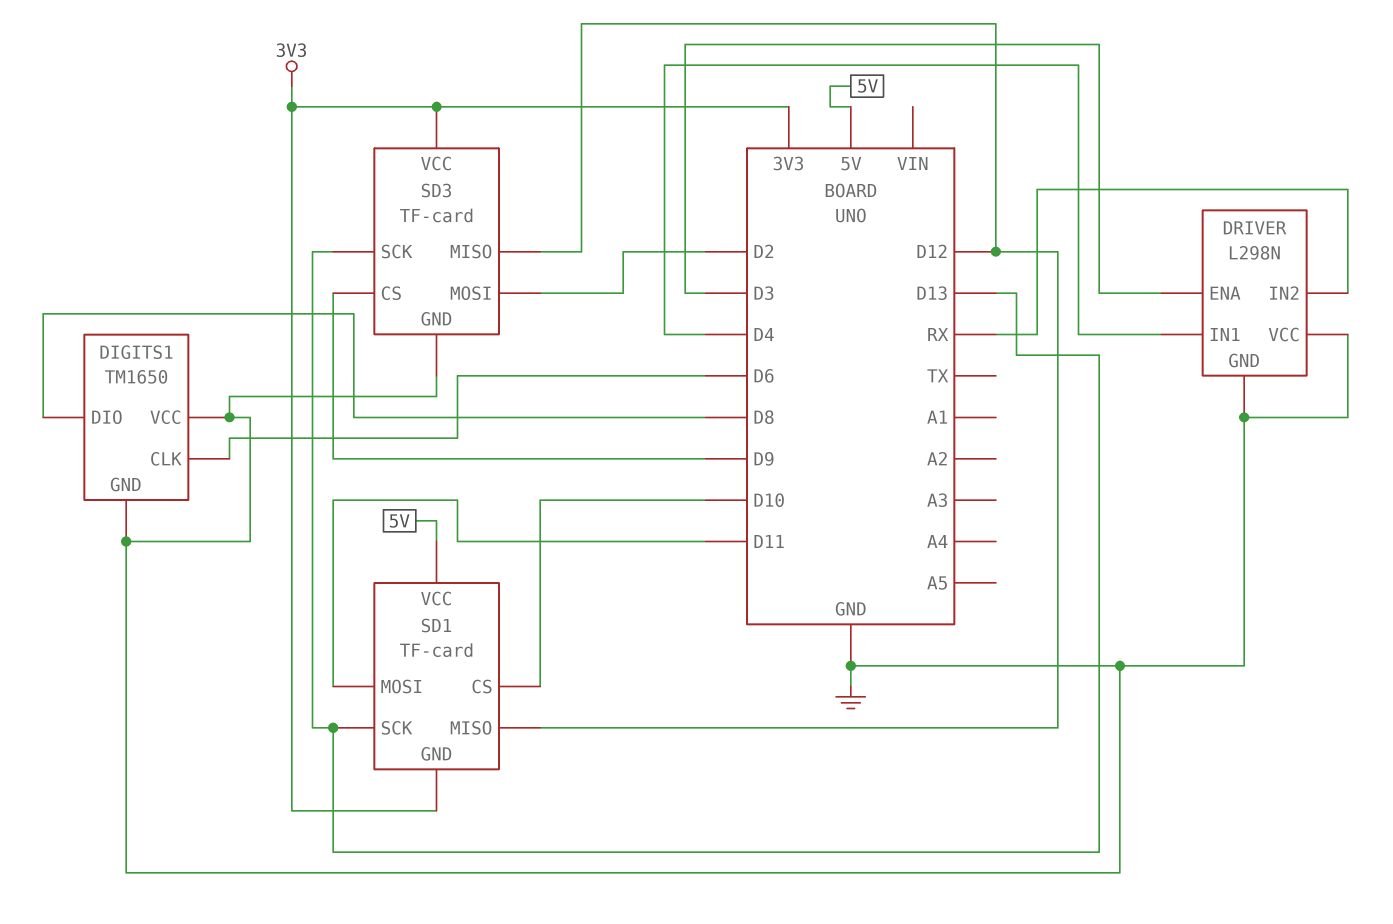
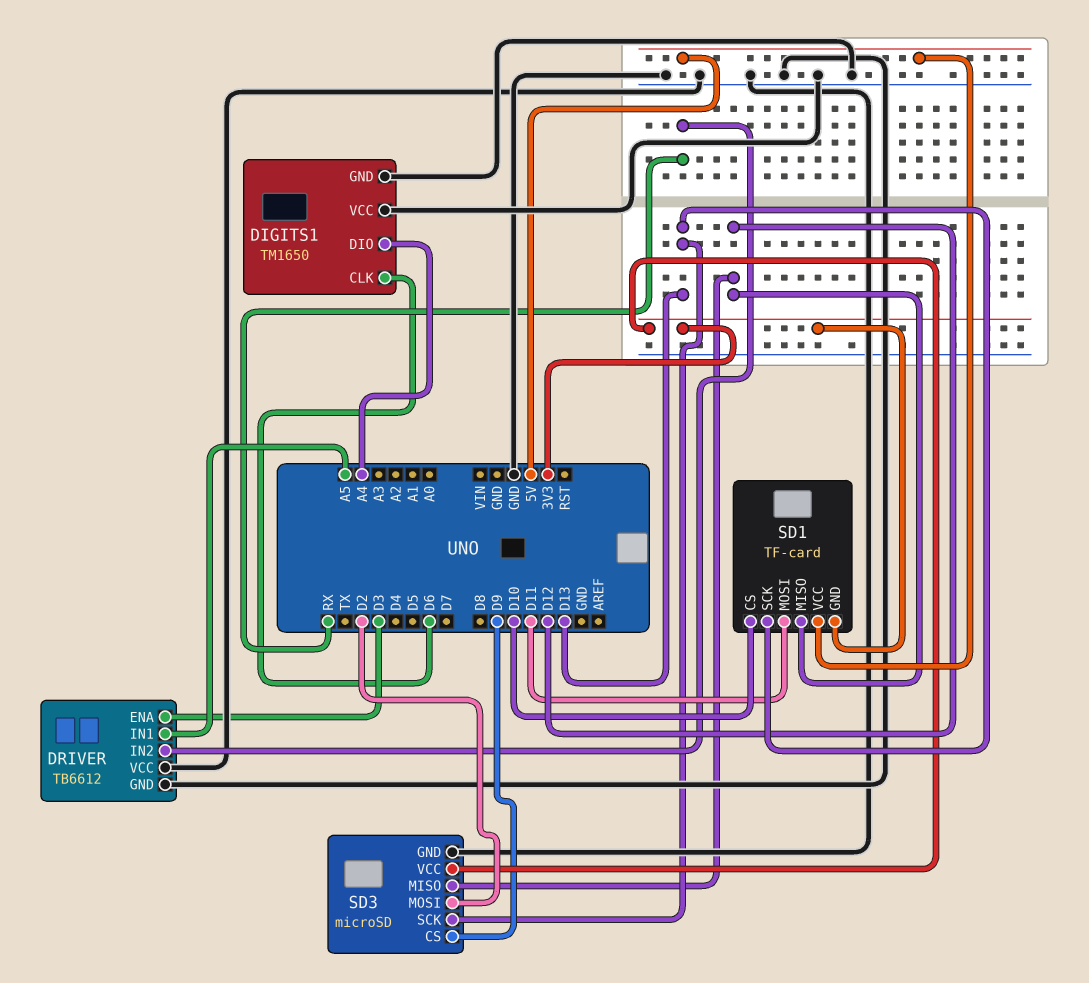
DIGITS1 pin DIO: D8 -> A4
DRIVER: L298N -> TB6612
DRIVER pin IN1: D4 -> A5
SD3: TF-card -> microSD

